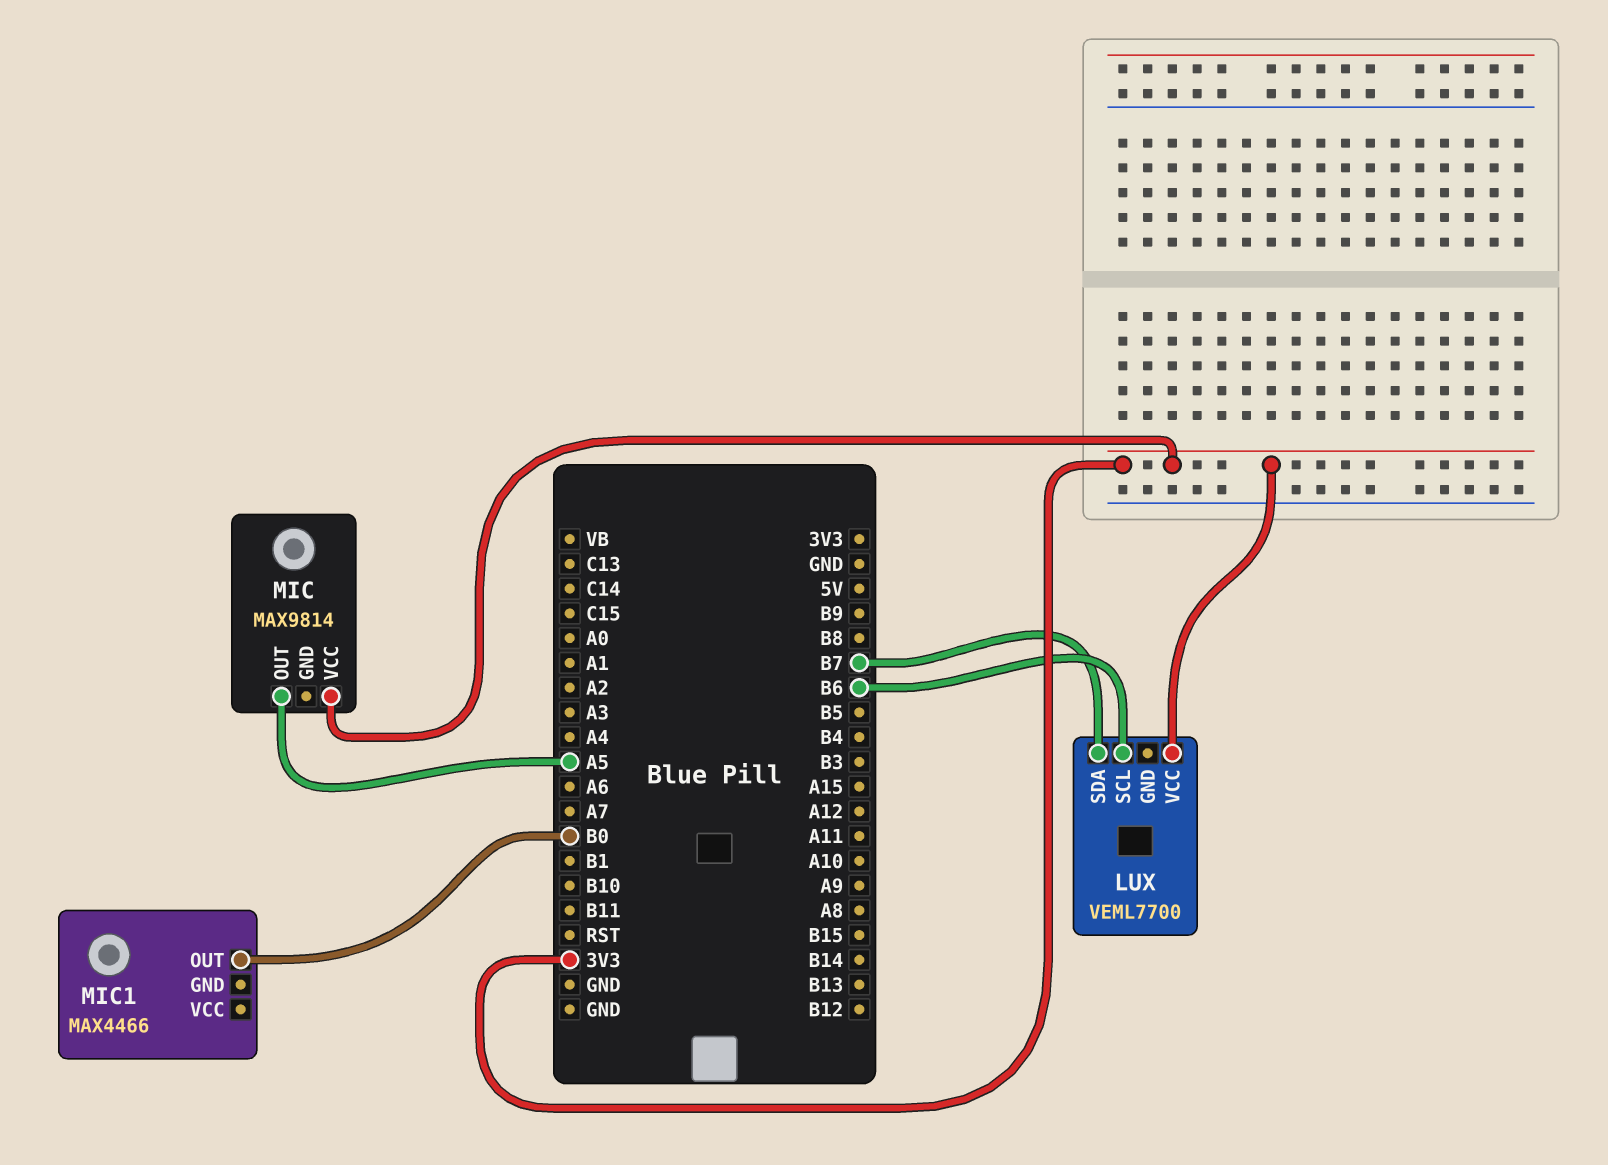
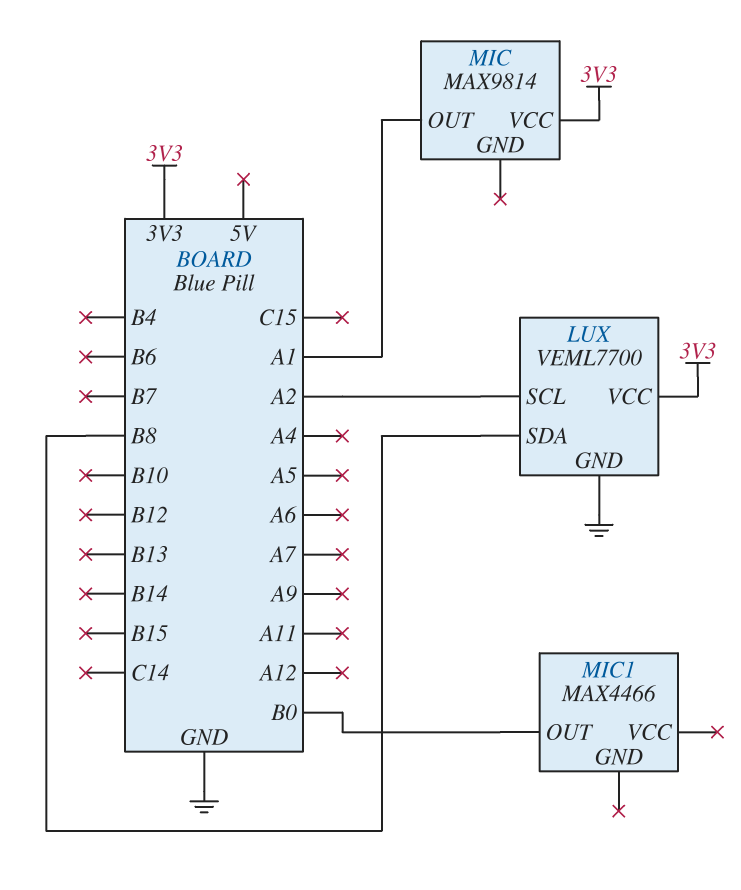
LUX pin GND: none -> GND
LUX pin SCL: B6 -> A2
LUX pin SDA: B7 -> B8
MIC pin OUT: A5 -> A1

